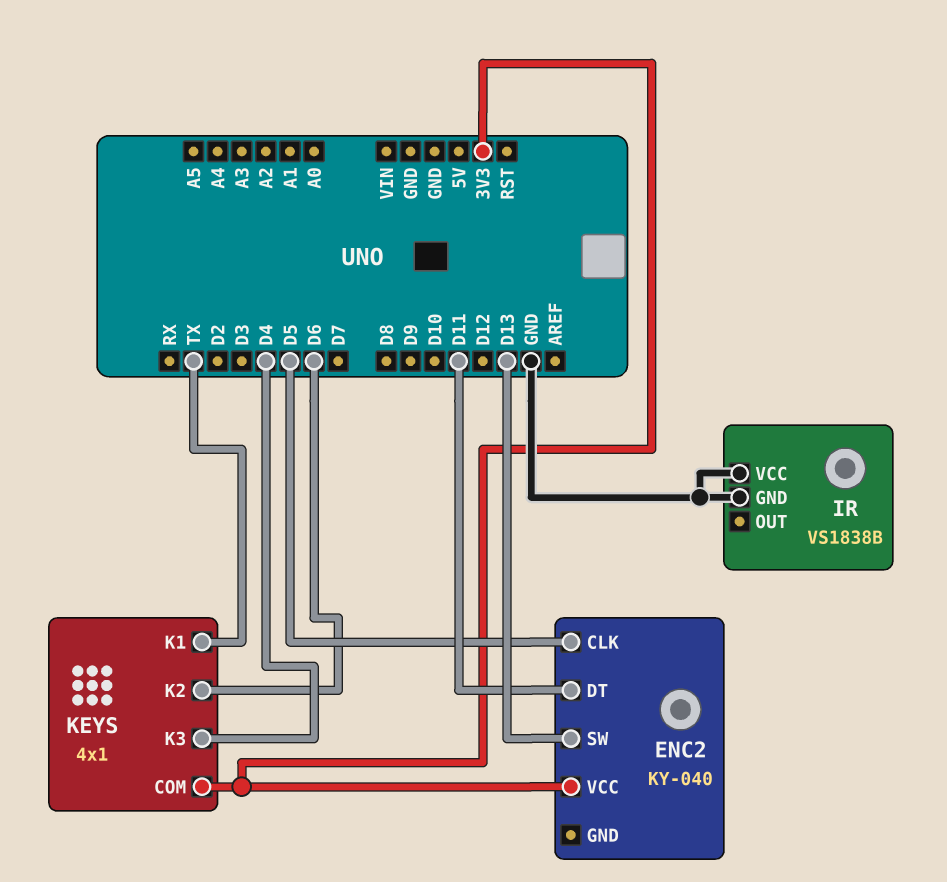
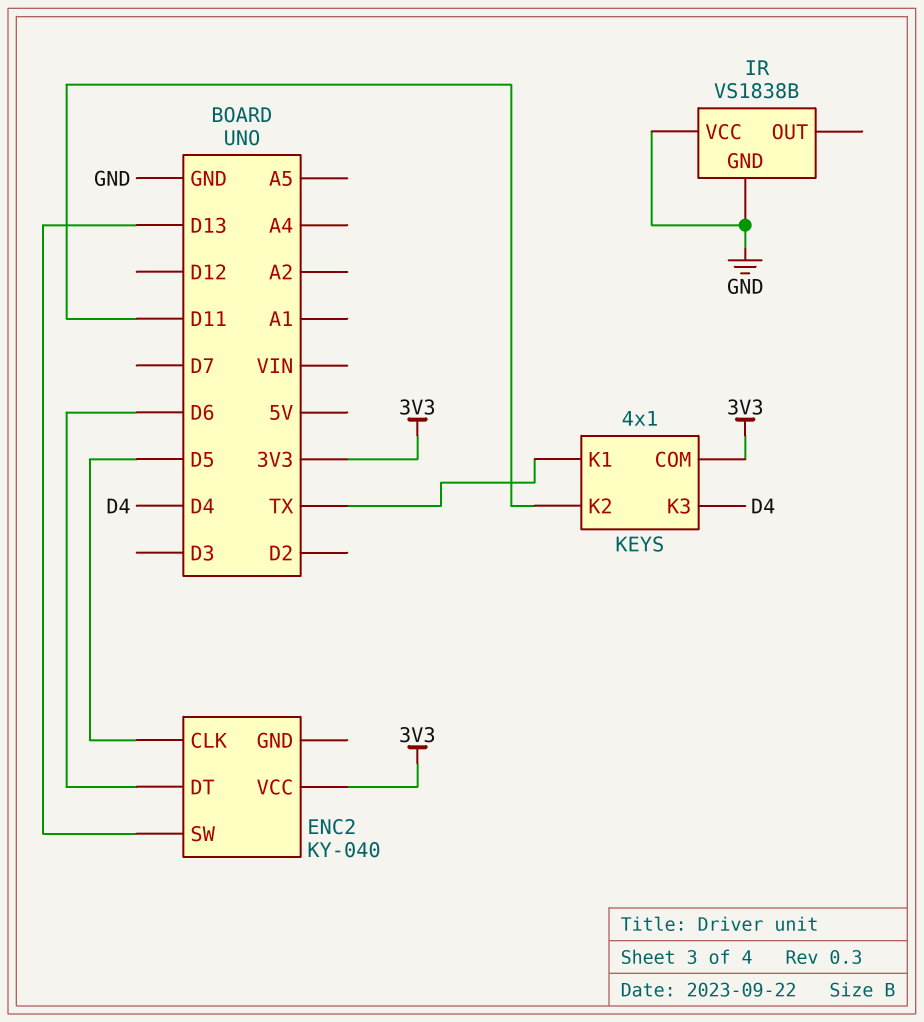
ENC2 pin DT: D11 -> D6
KEYS pin K2: D6 -> D11

